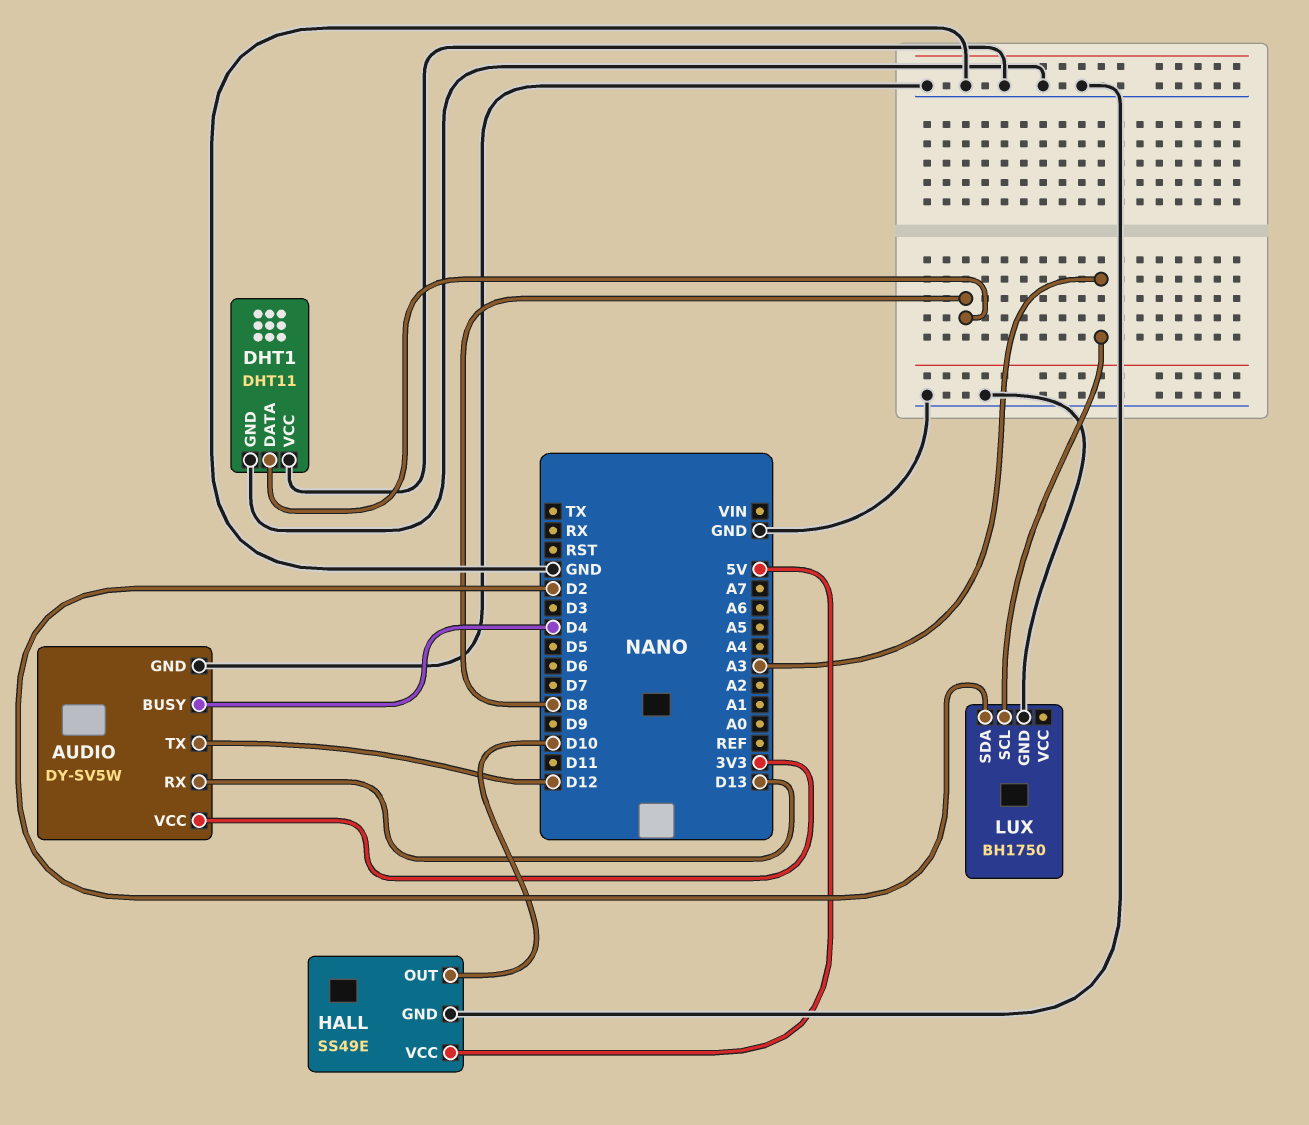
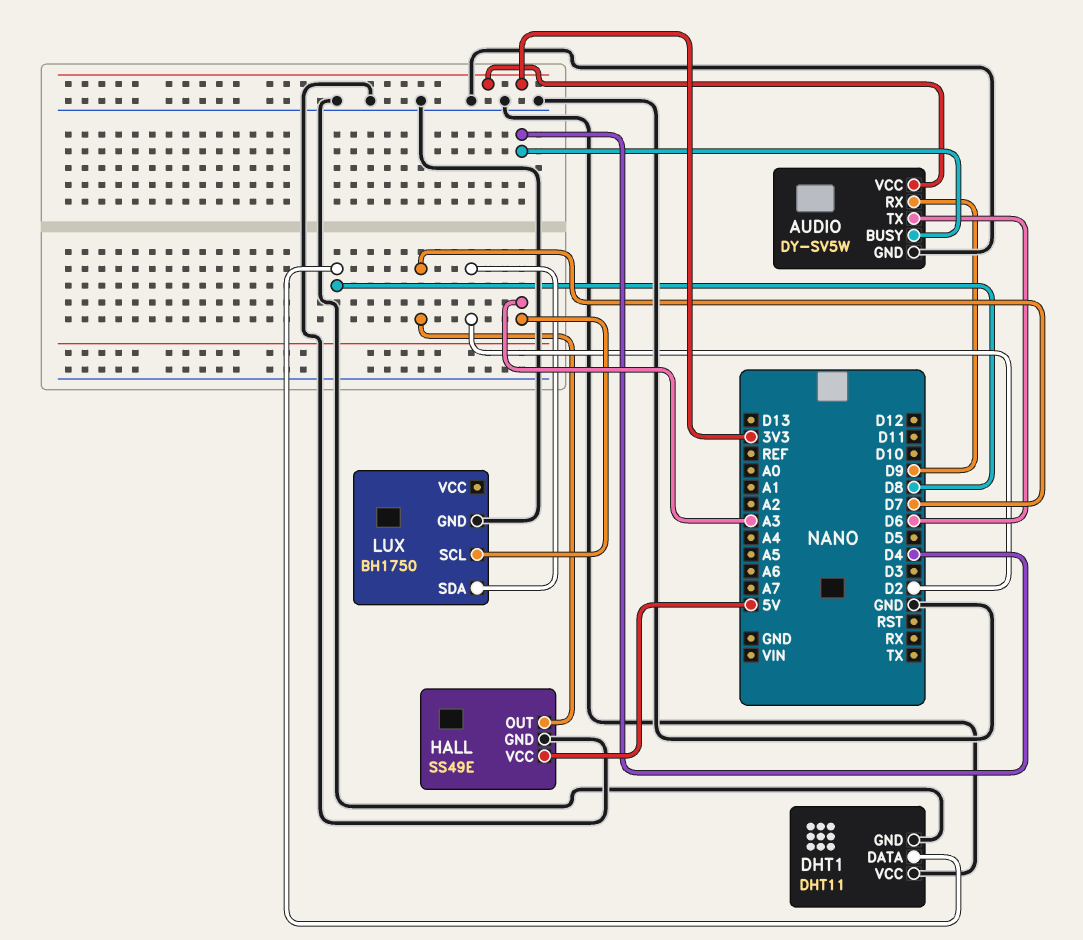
AUDIO pin RX: D13 -> D9
AUDIO pin TX: D12 -> D6
HALL pin OUT: D10 -> D7

